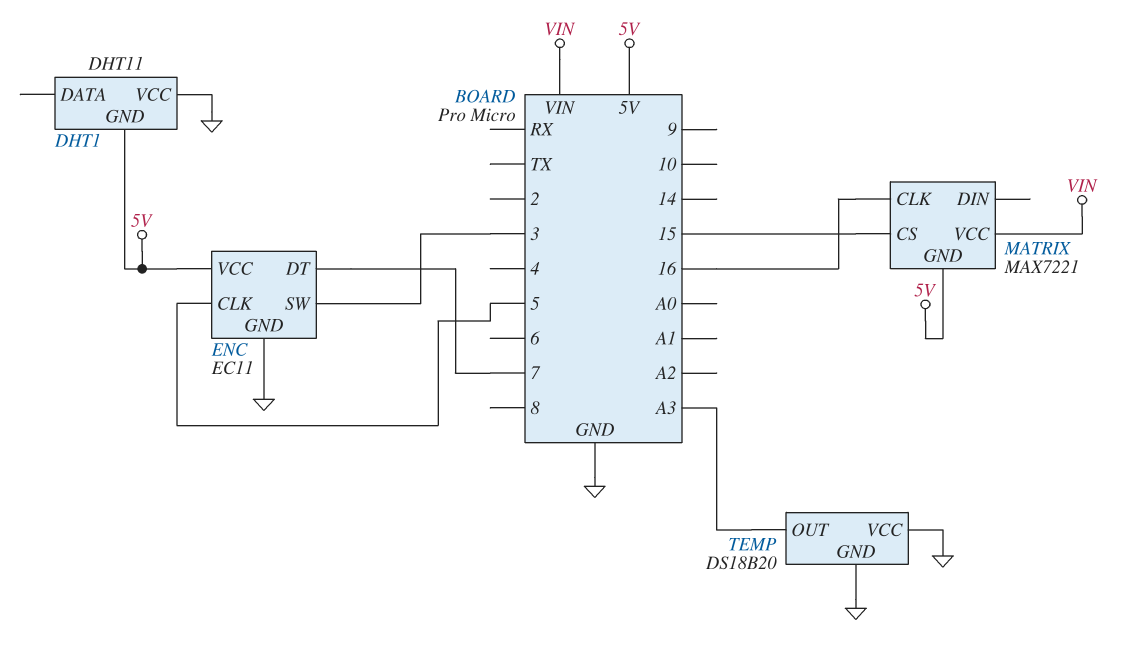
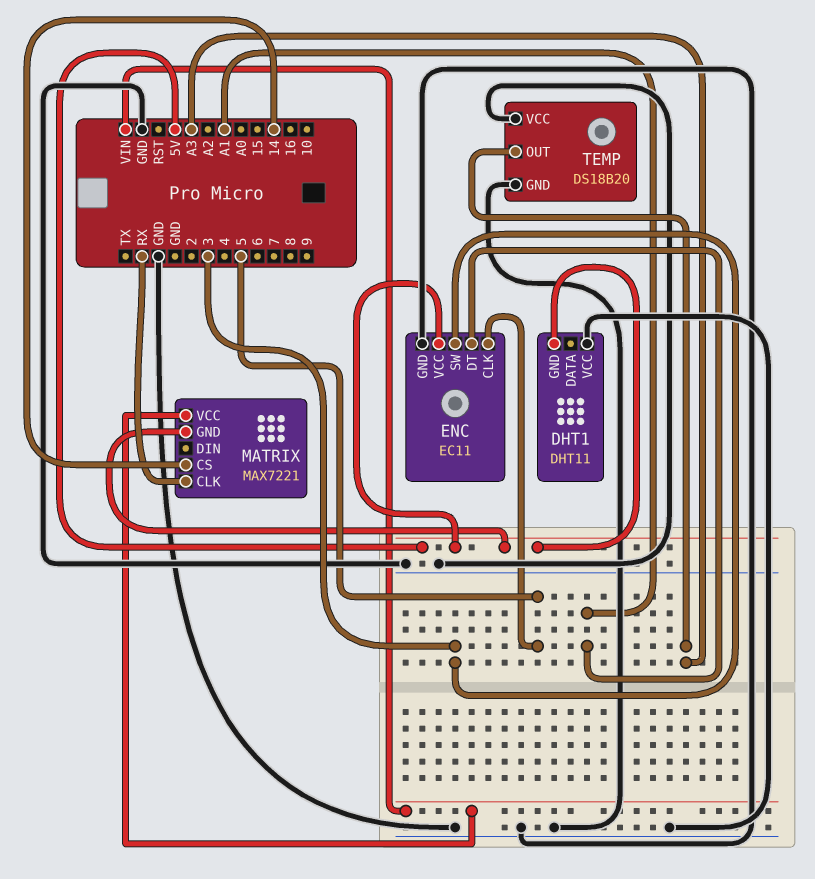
ENC pin DT: 7 -> A1
MATRIX pin CLK: 16 -> RX
MATRIX pin CS: 15 -> 14

